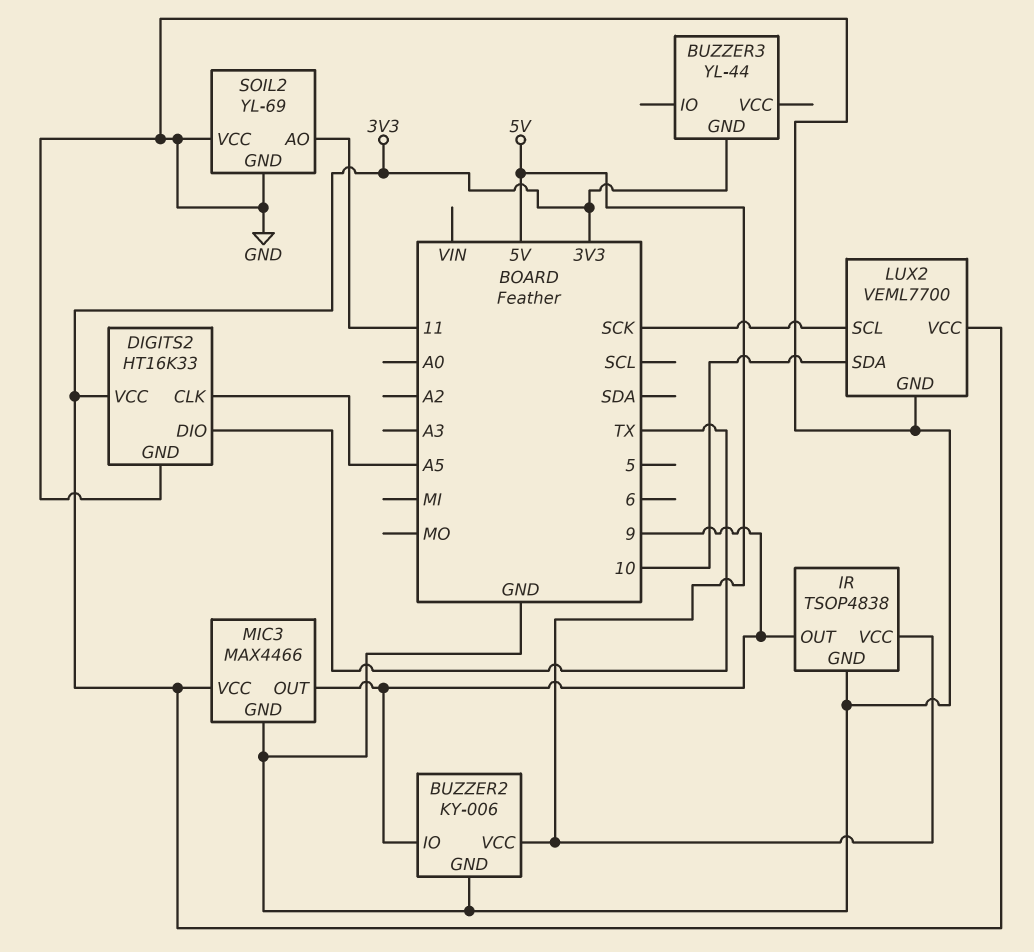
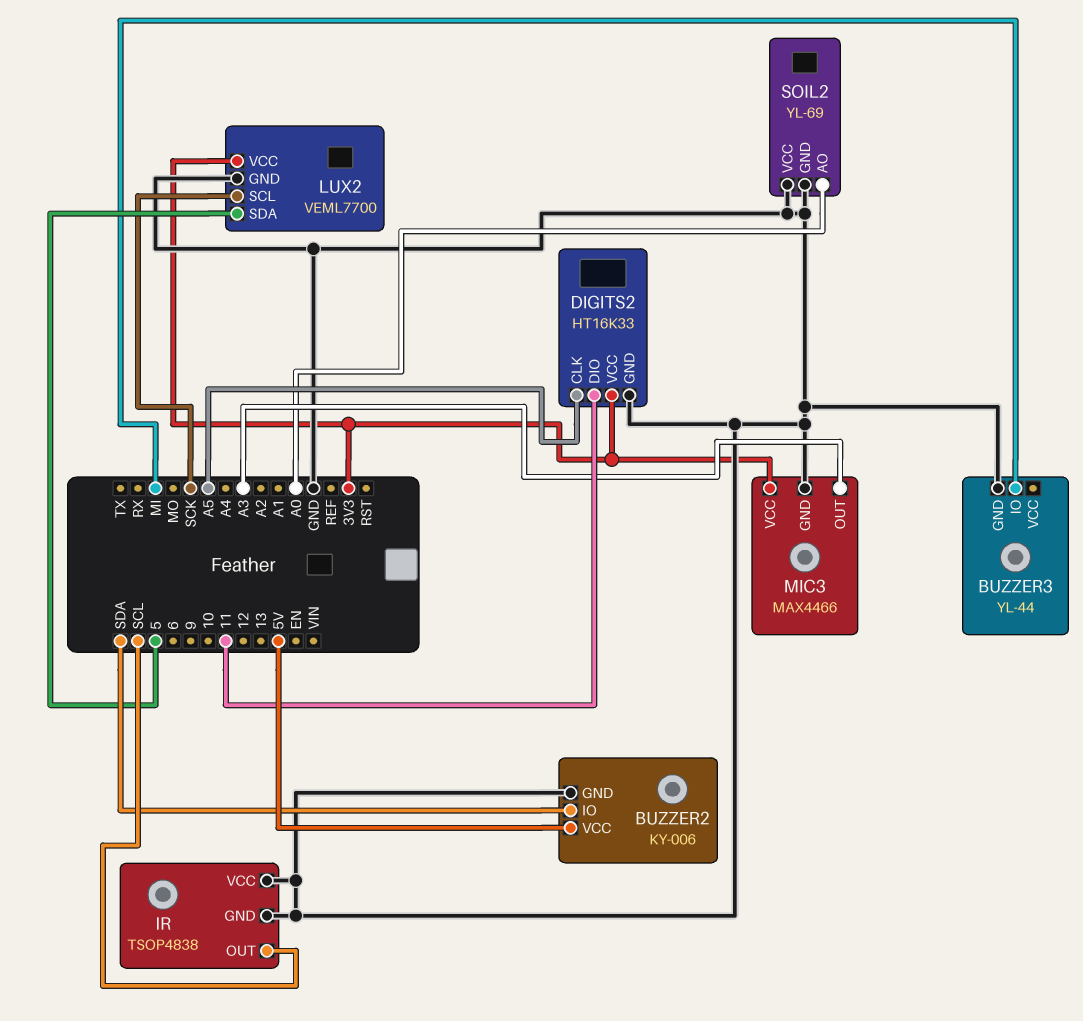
BUZZER2 pin IO: 9 -> SDA
BUZZER3 pin GND: 3V3 -> GND
BUZZER3 pin IO: none -> MI
DIGITS2 pin DIO: TX -> 11
IR pin OUT: 9 -> SCL
IR pin VCC: 5V -> GND
LUX2 pin SDA: 10 -> 5
MIC3 pin OUT: 9 -> A3
SOIL2 pin AO: 11 -> A0

